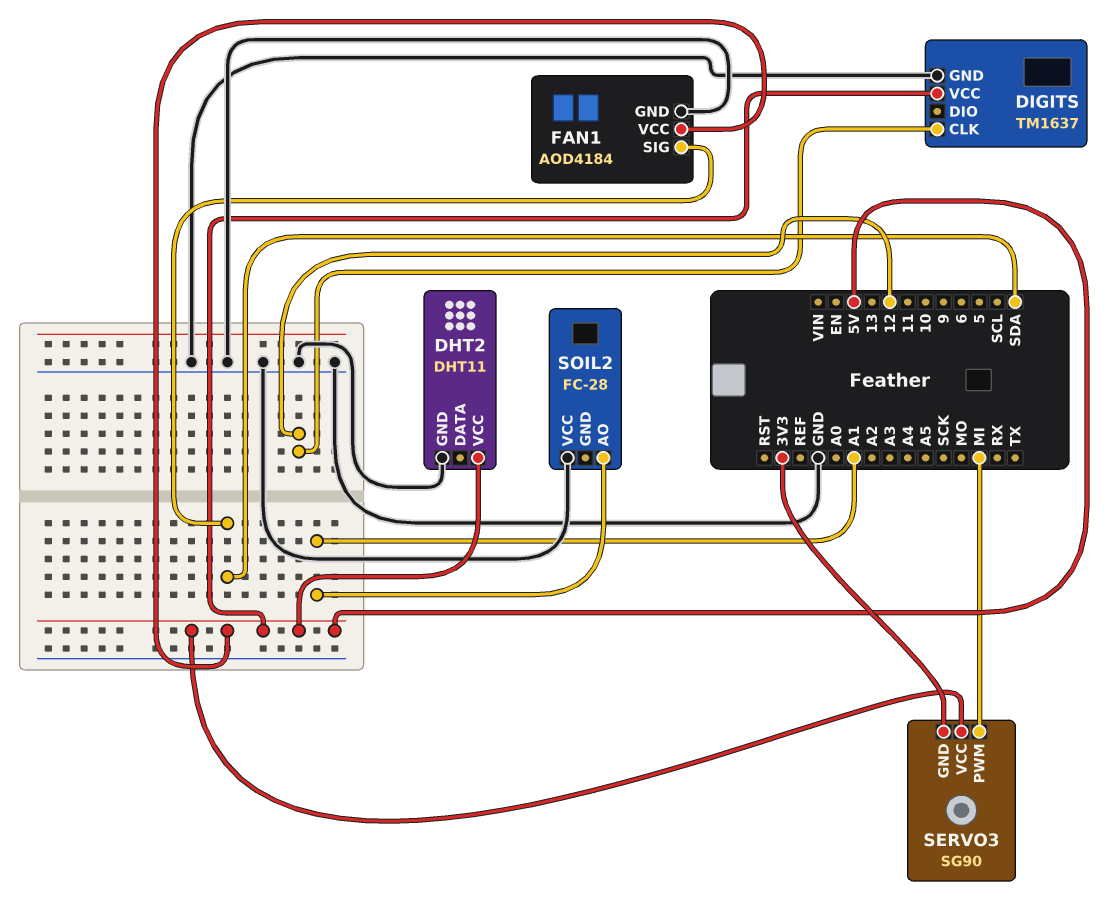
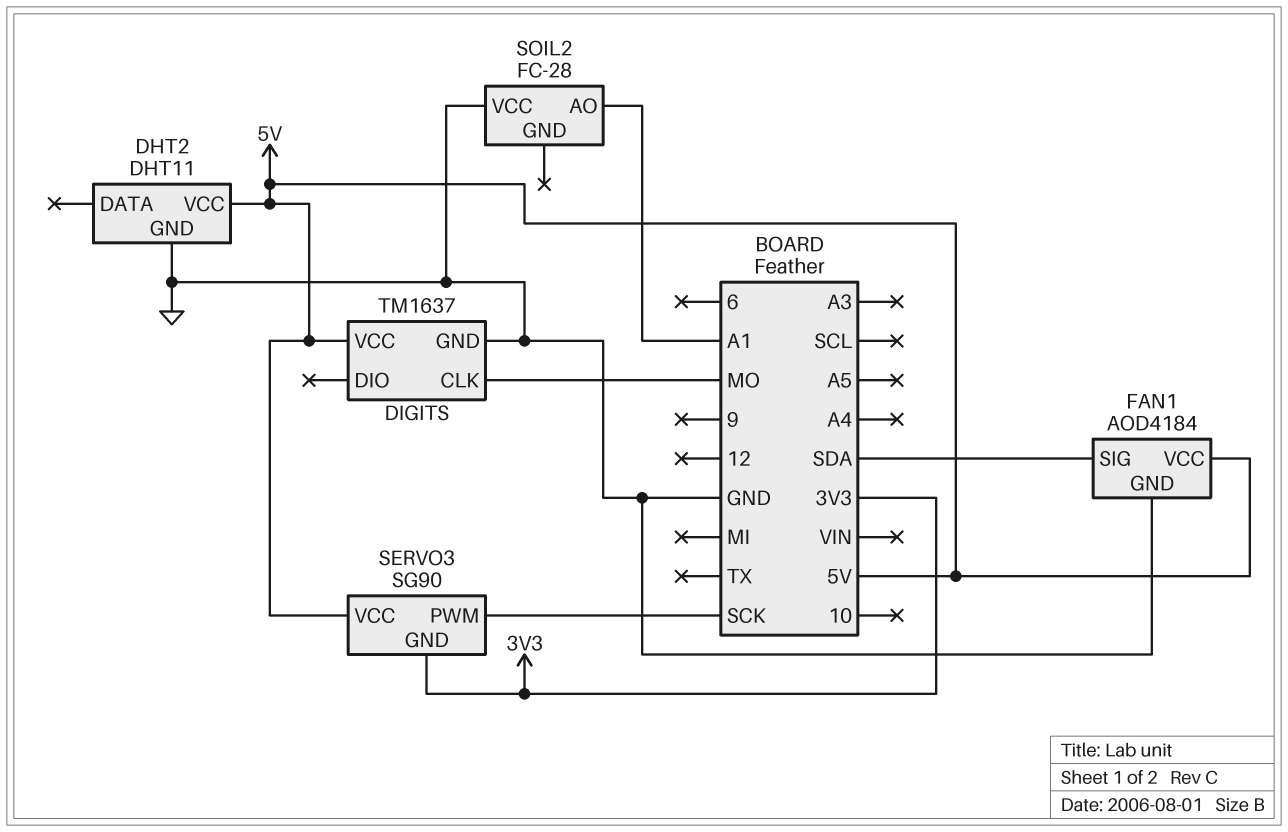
DIGITS pin CLK: 12 -> MO
SERVO3 pin PWM: MI -> SCK

